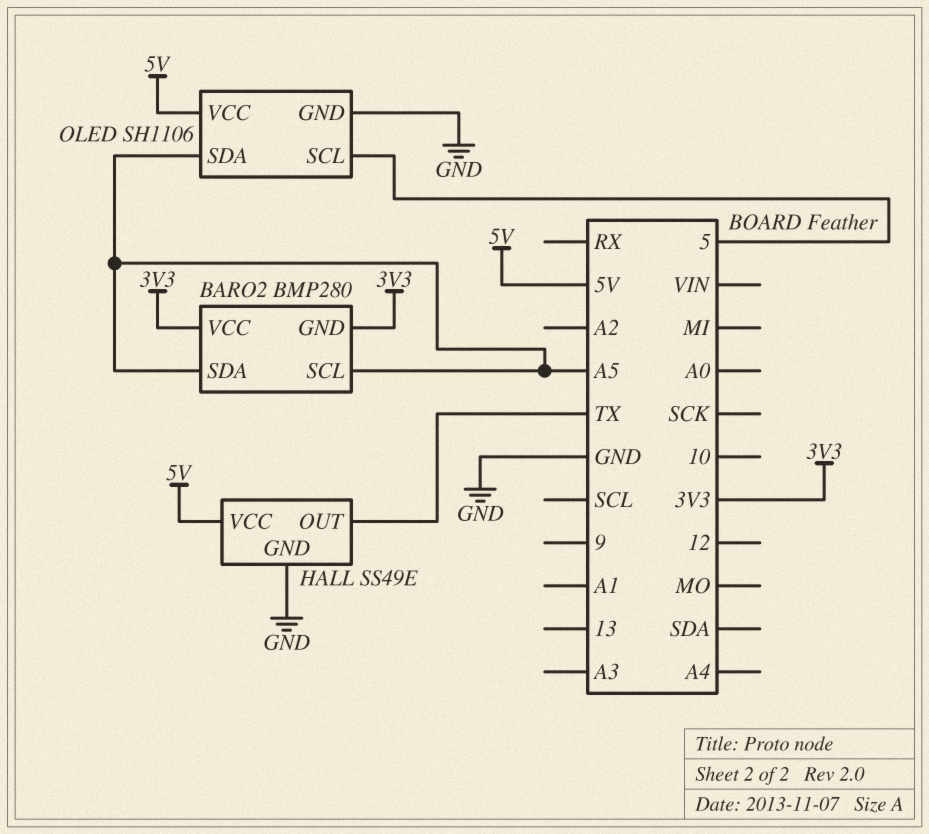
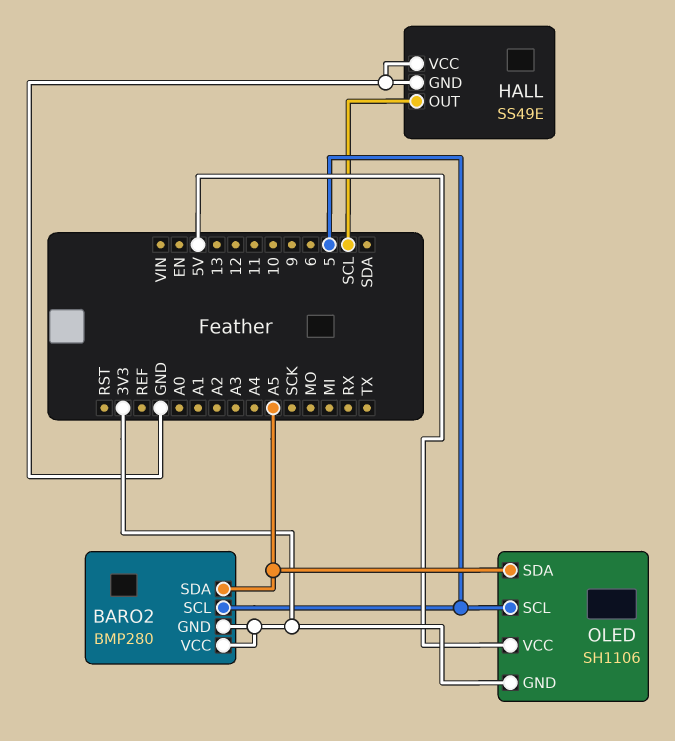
BARO2 pin SCL: A5 -> 5
HALL pin OUT: TX -> SCL
HALL pin VCC: 5V -> GND
OLED pin GND: GND -> 3V3

